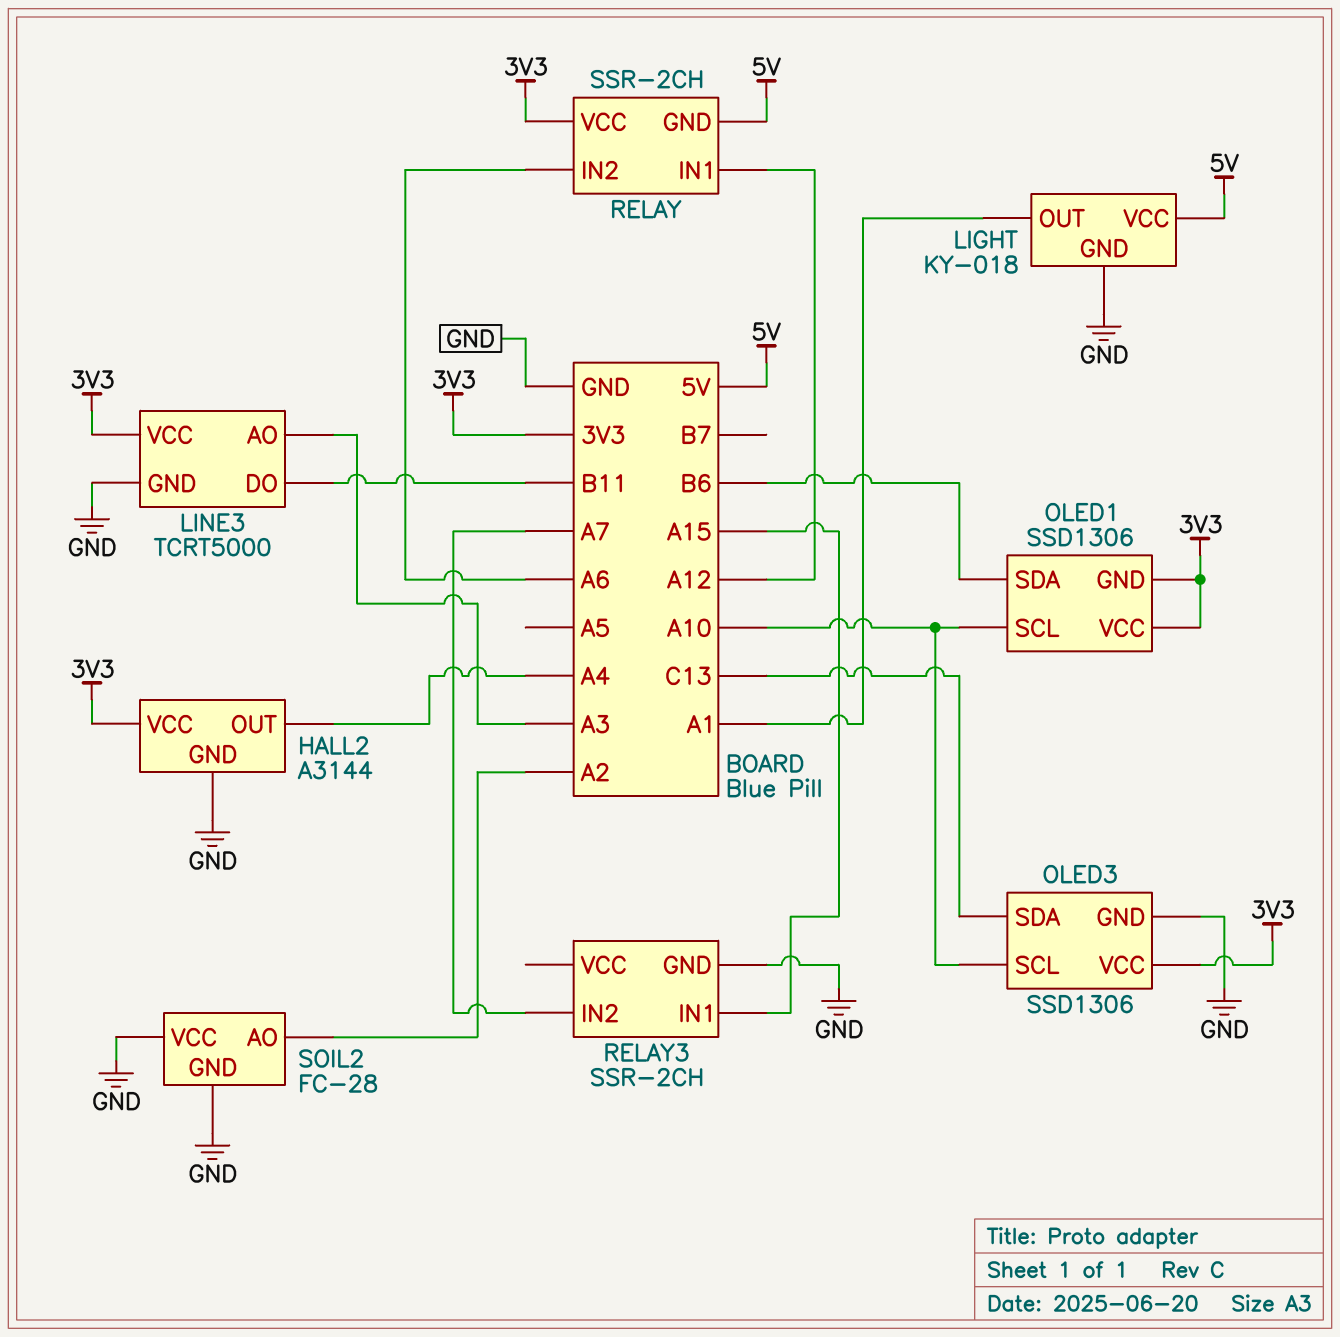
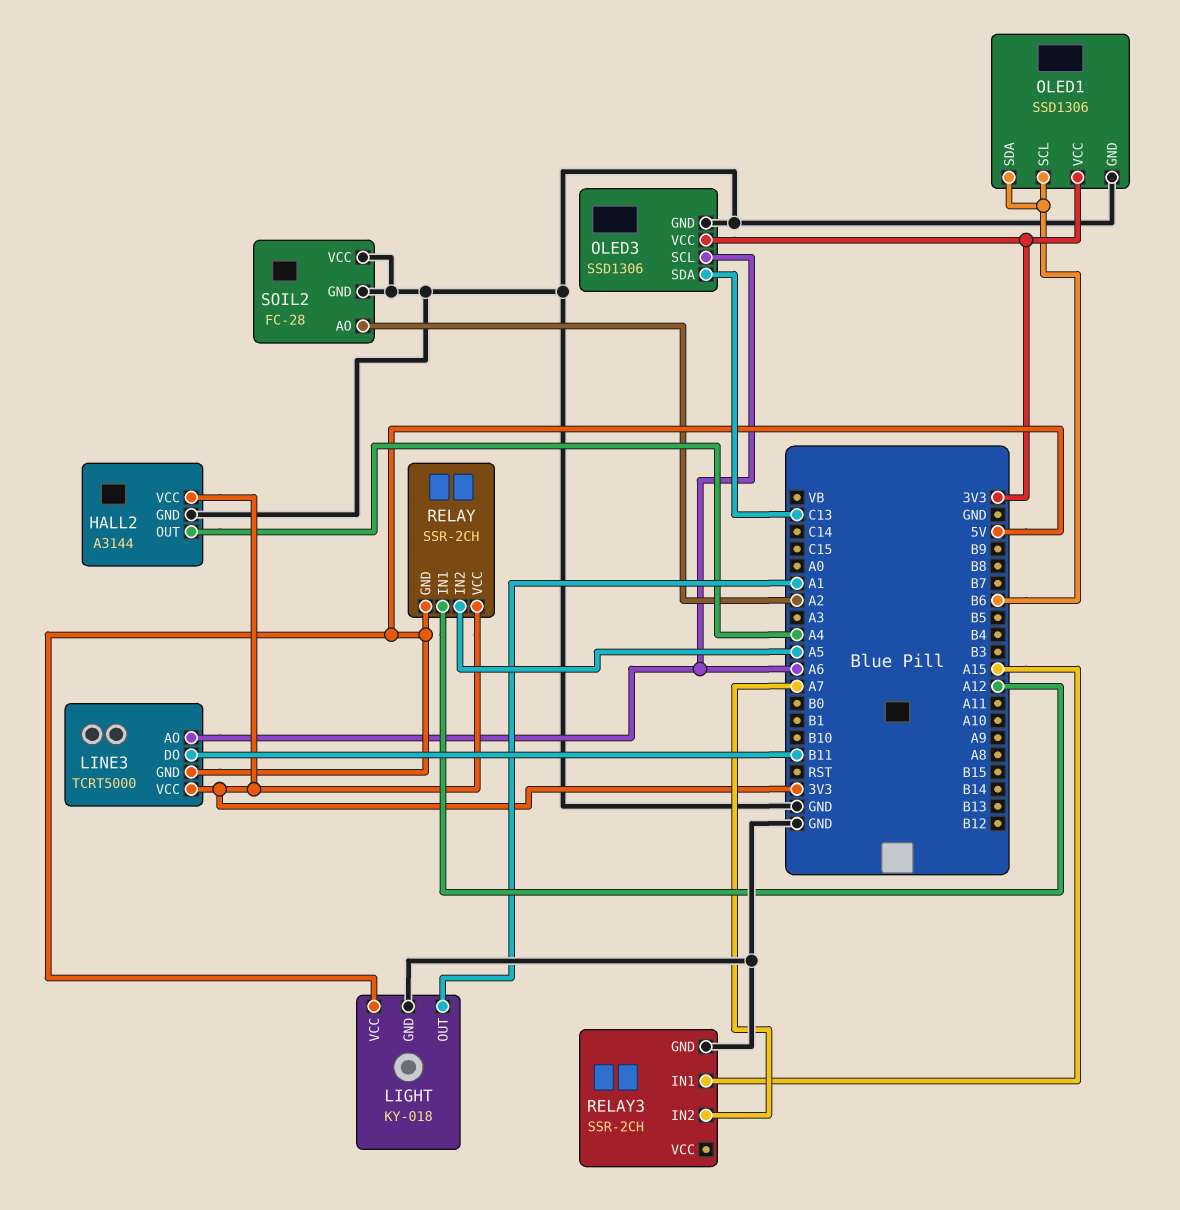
LINE3 pin AO: A3 -> A6
LINE3 pin GND: GND -> 5V
OLED1 pin GND: 3V3 -> GND
OLED1 pin SCL: A10 -> B6
OLED3 pin SCL: A10 -> A6
RELAY pin IN2: A6 -> A5

